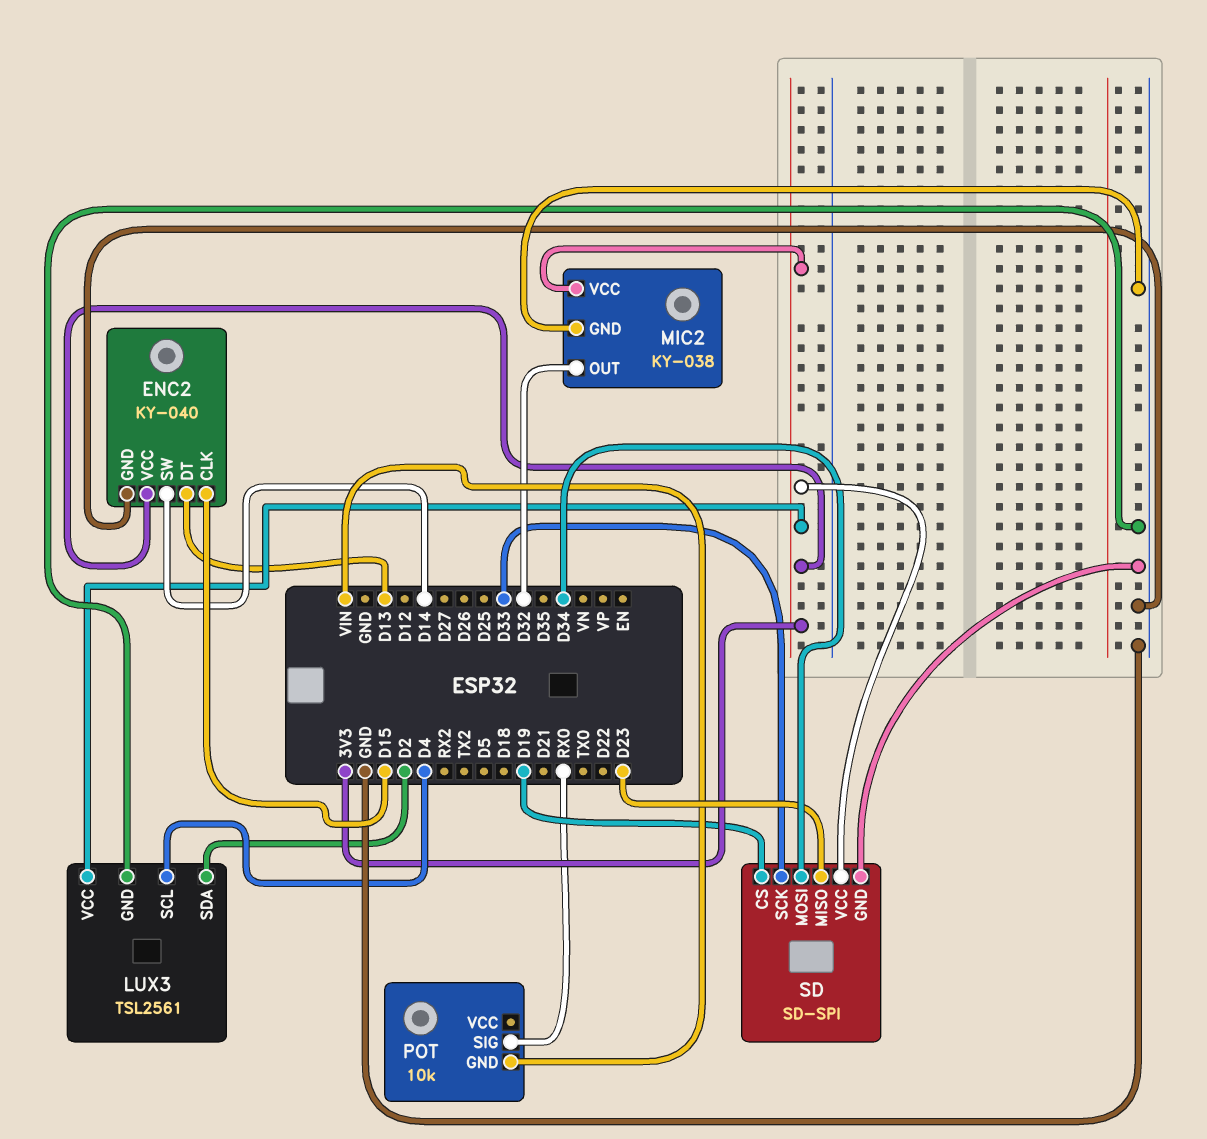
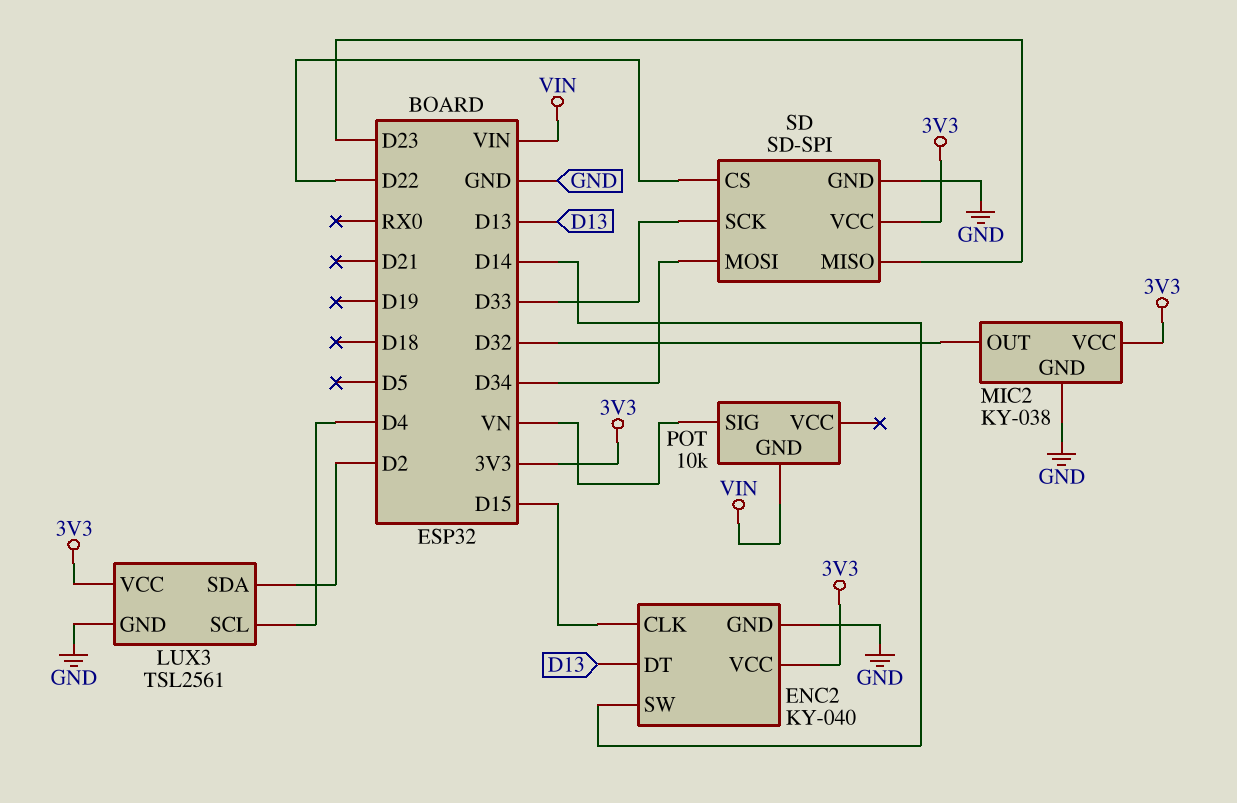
POT pin SIG: RX0 -> VN
SD pin CS: D19 -> D22

